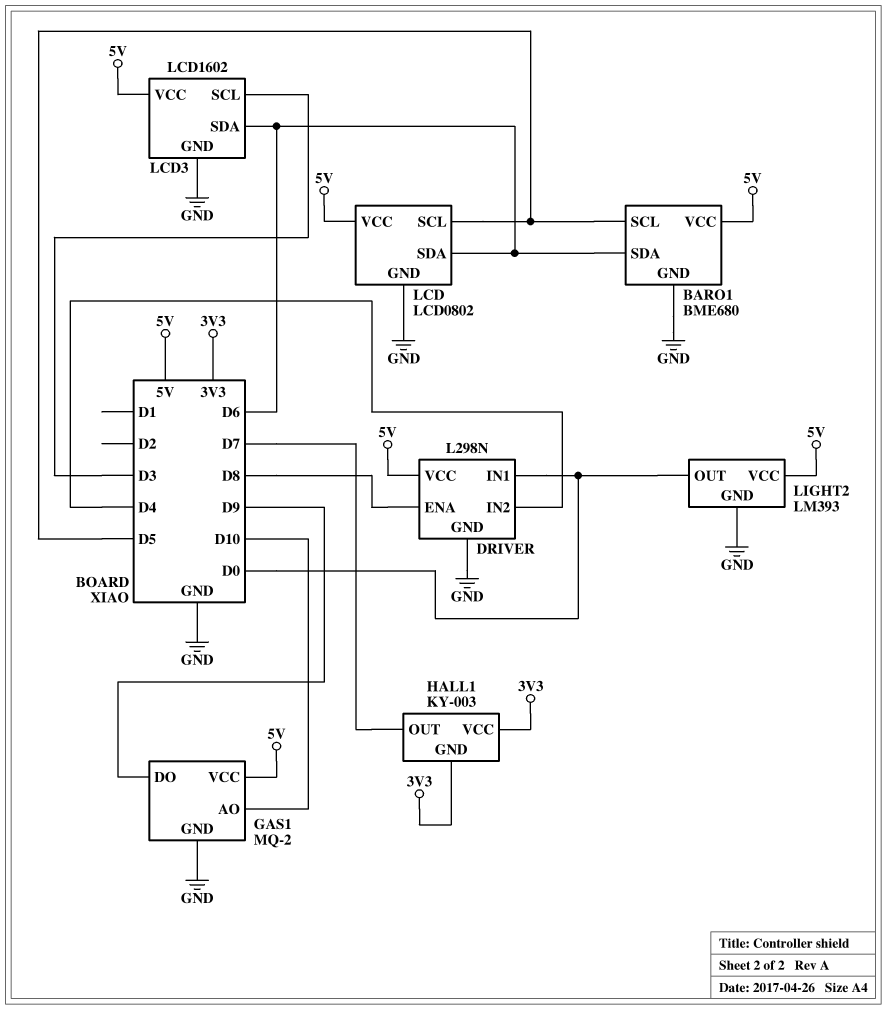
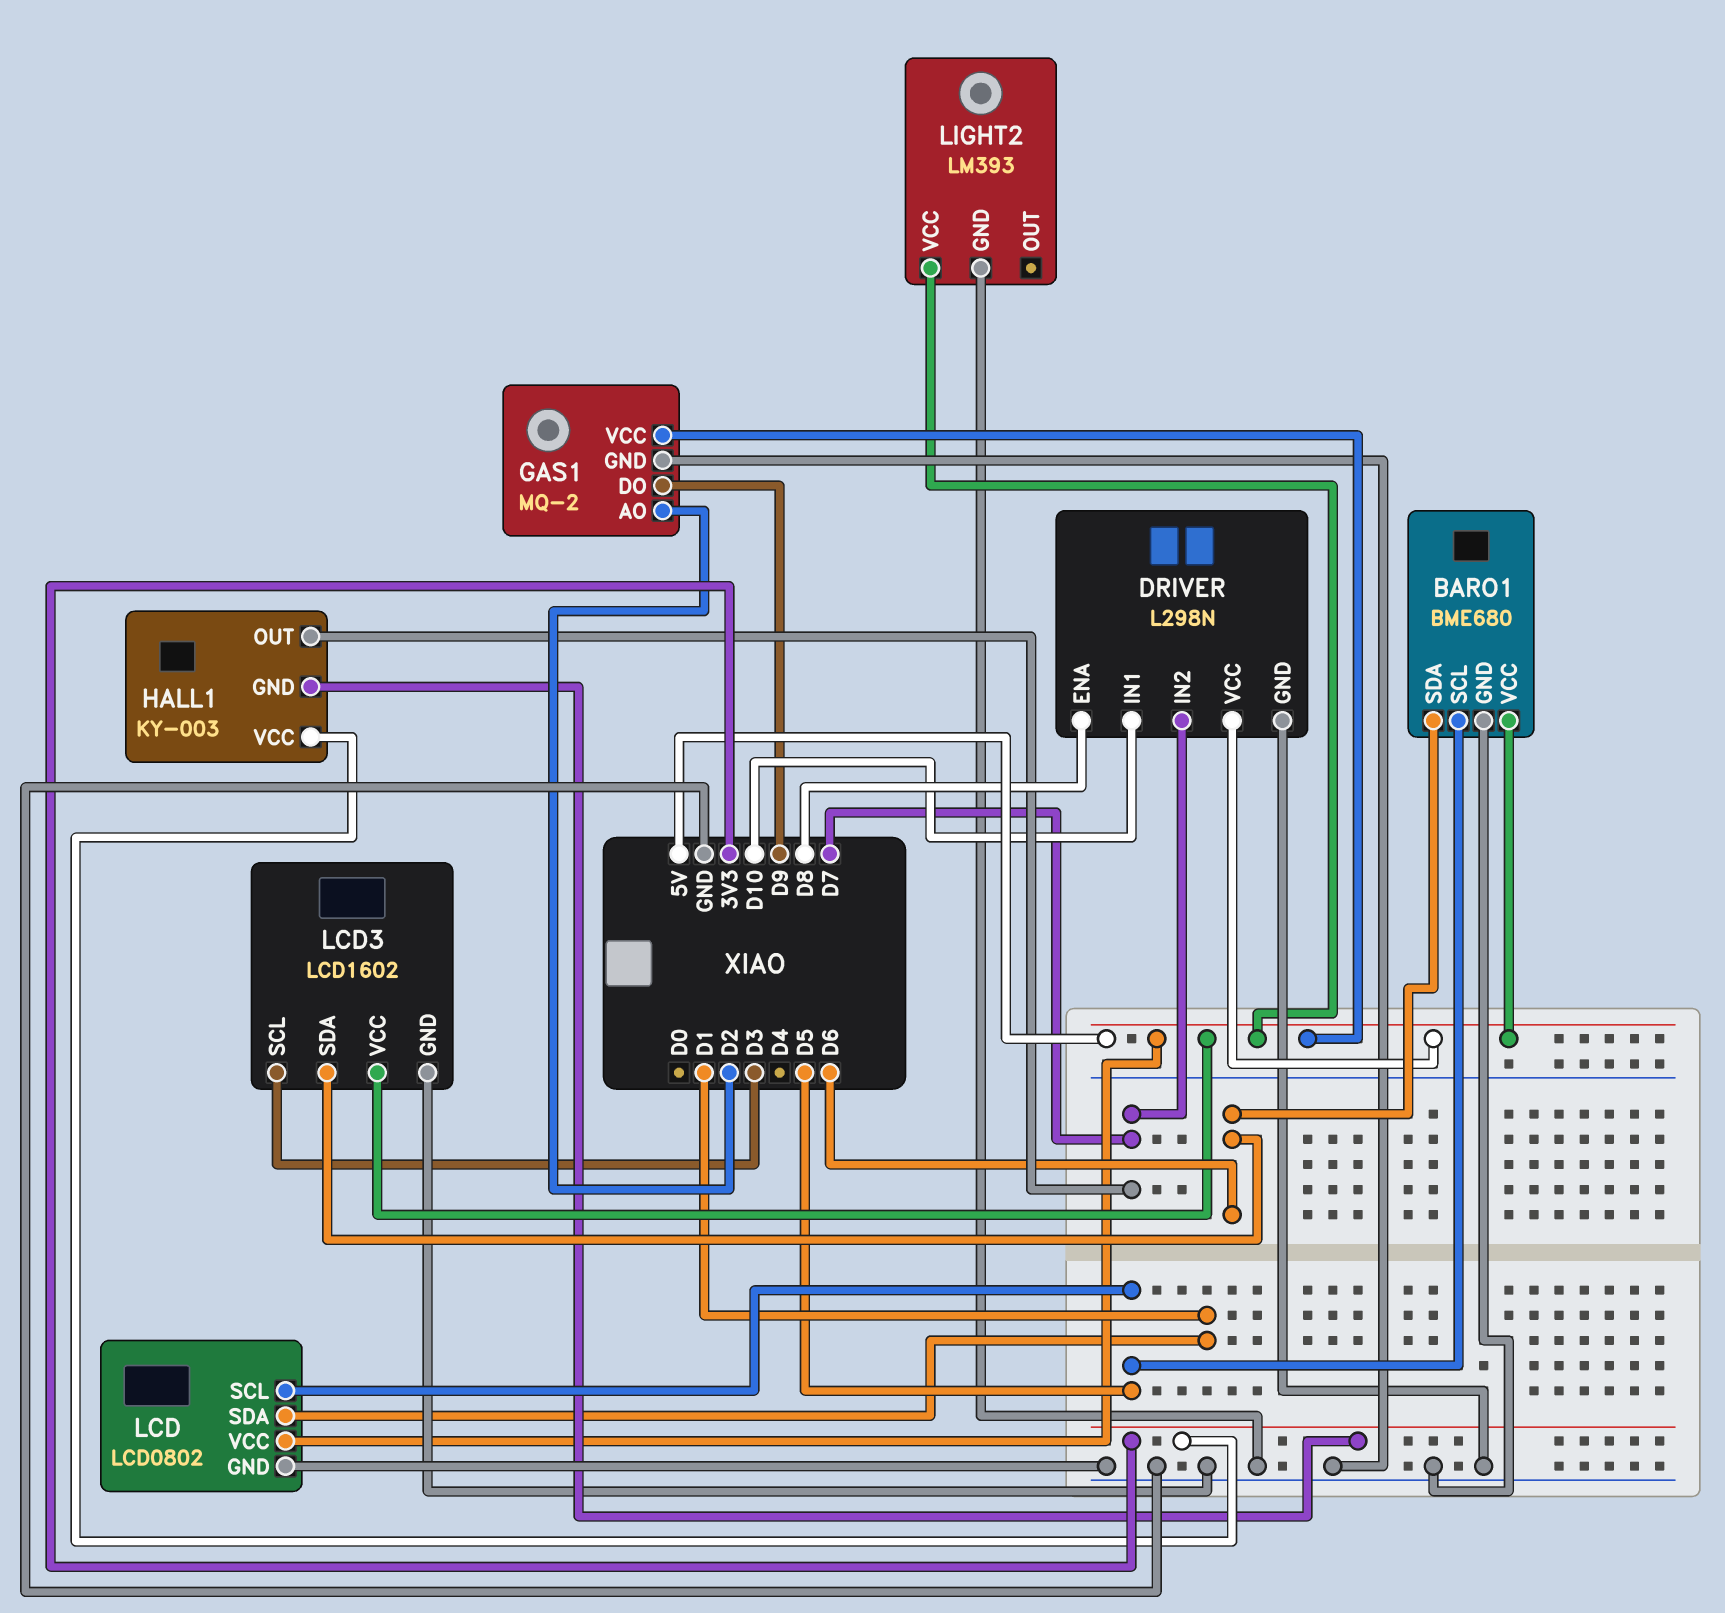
DRIVER pin IN1: D0 -> D10
DRIVER pin IN2: D4 -> D7
GAS1 pin AO: D10 -> D2
LCD pin SDA: D6 -> D1
LIGHT2 pin OUT: D0 -> none

